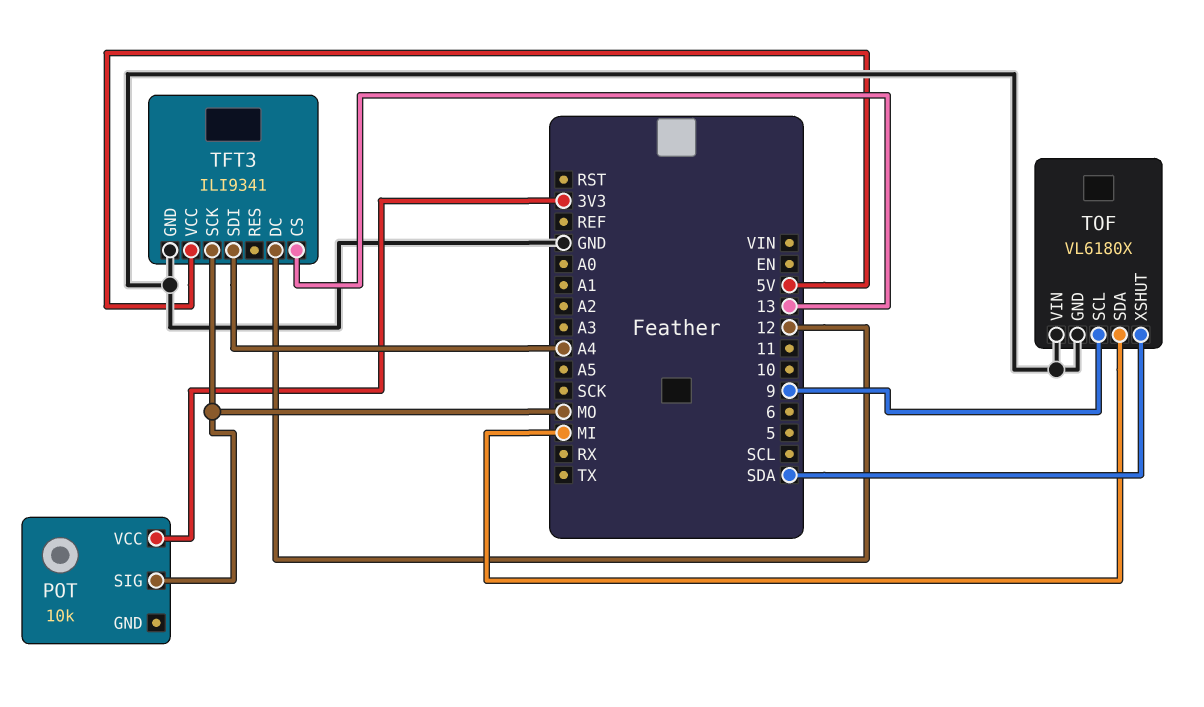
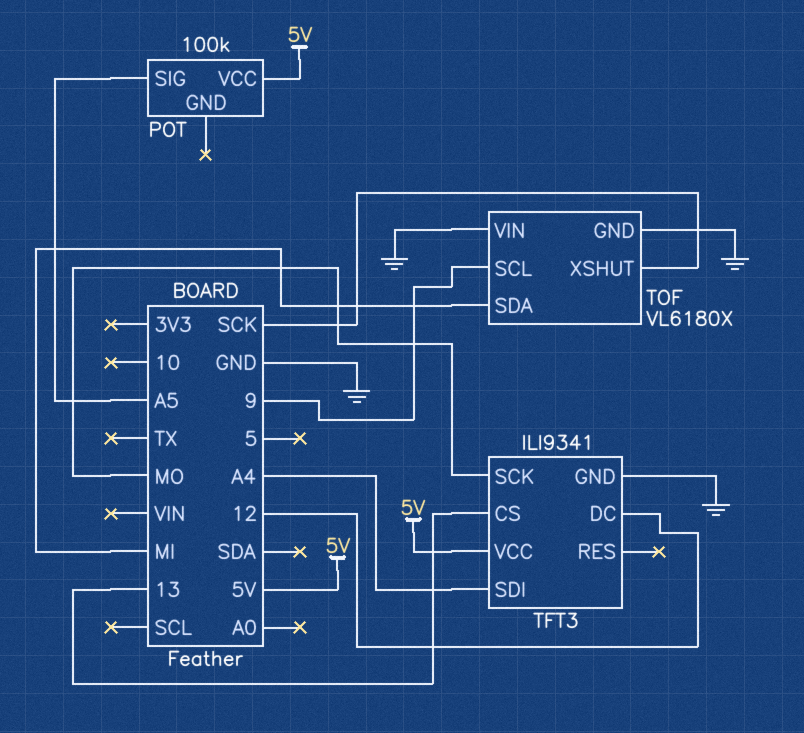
POT: 10k -> 100k
POT pin SIG: MO -> A5
POT pin VCC: 3V3 -> 5V
TOF pin XSHUT: SDA -> SCK

